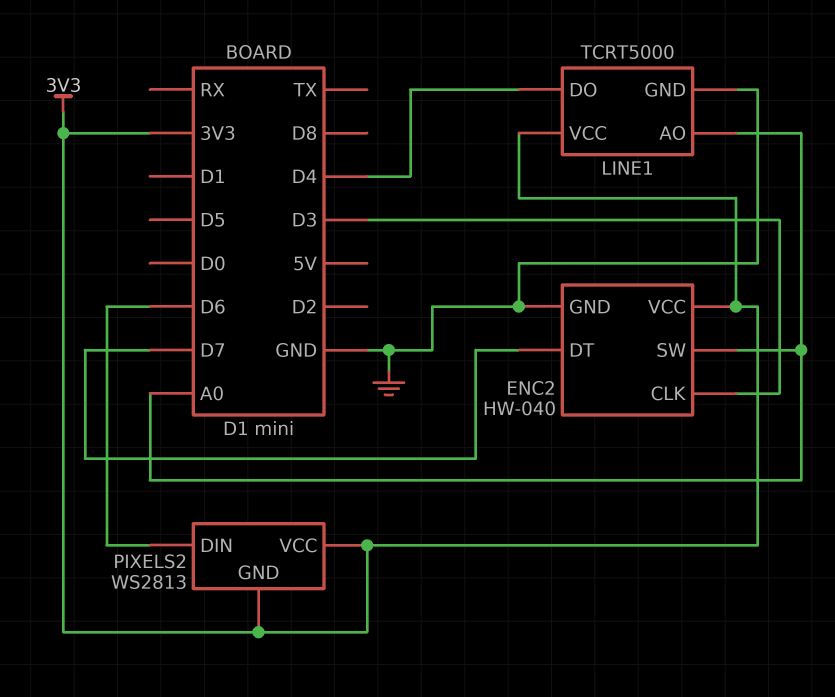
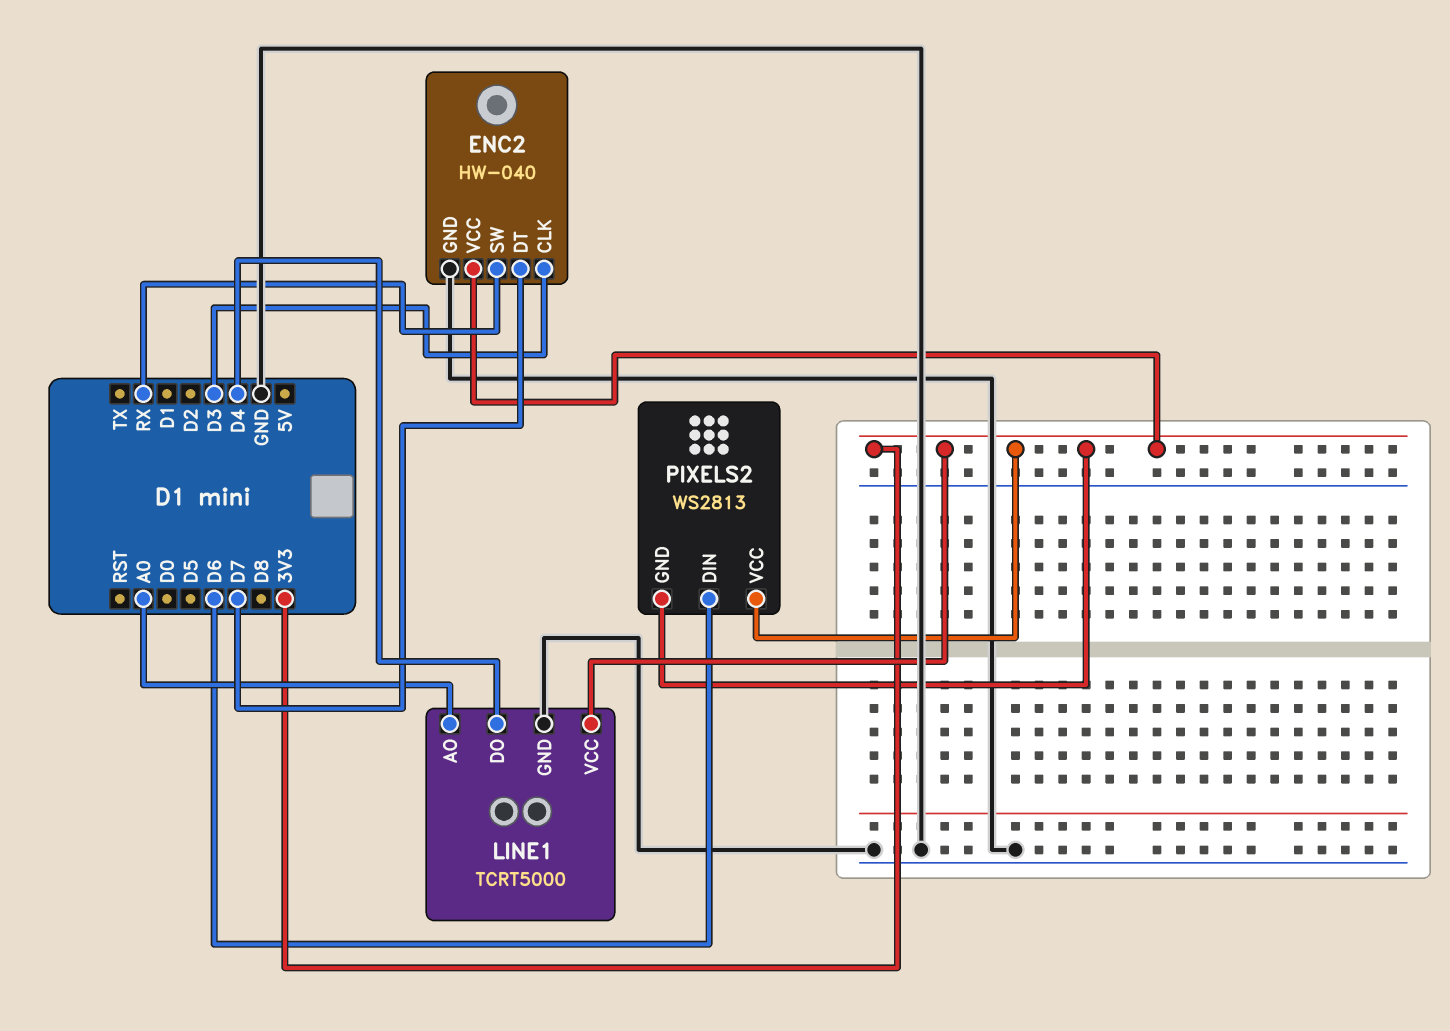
ENC2 pin SW: A0 -> RX

